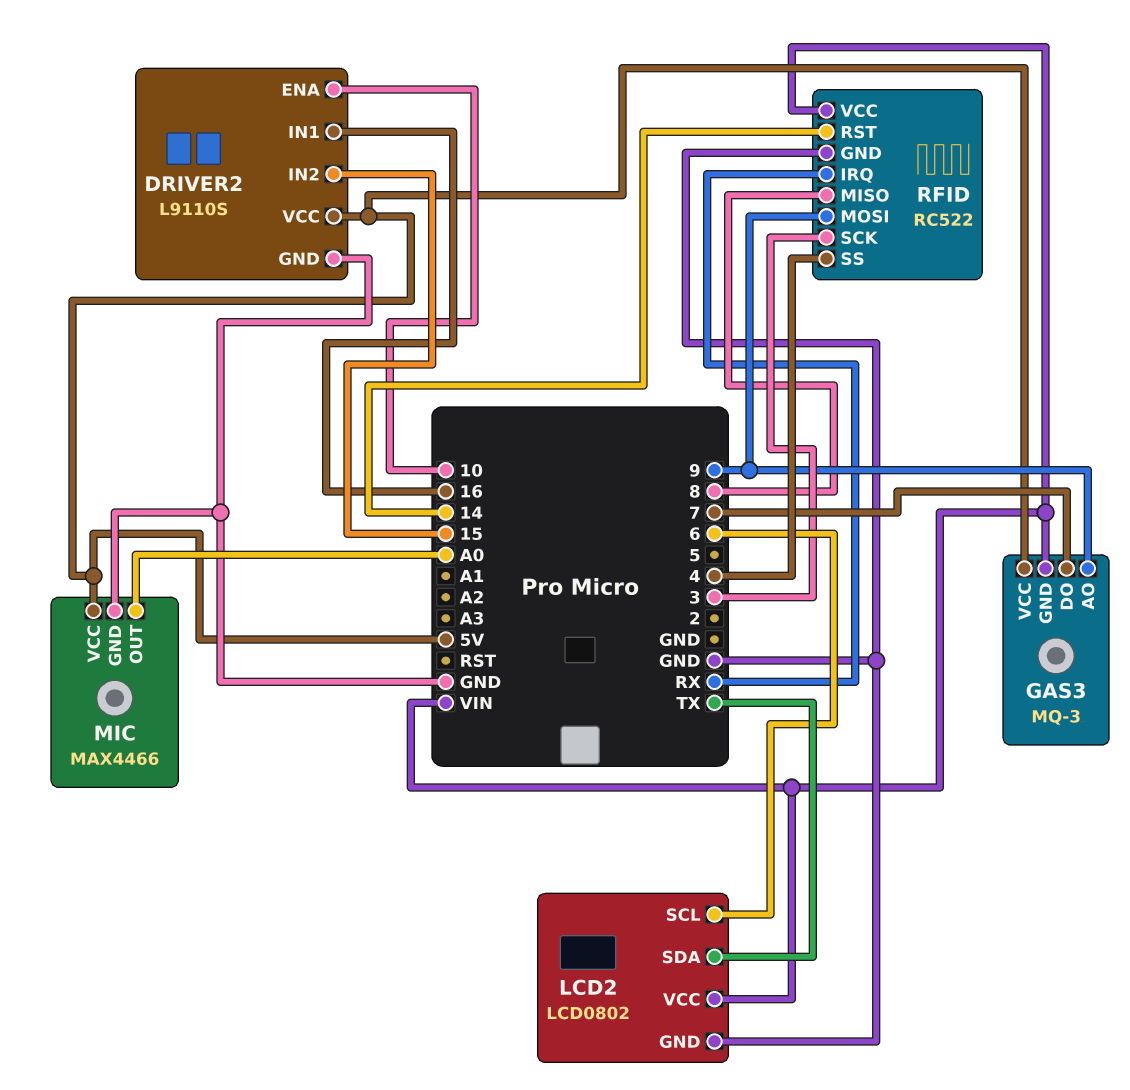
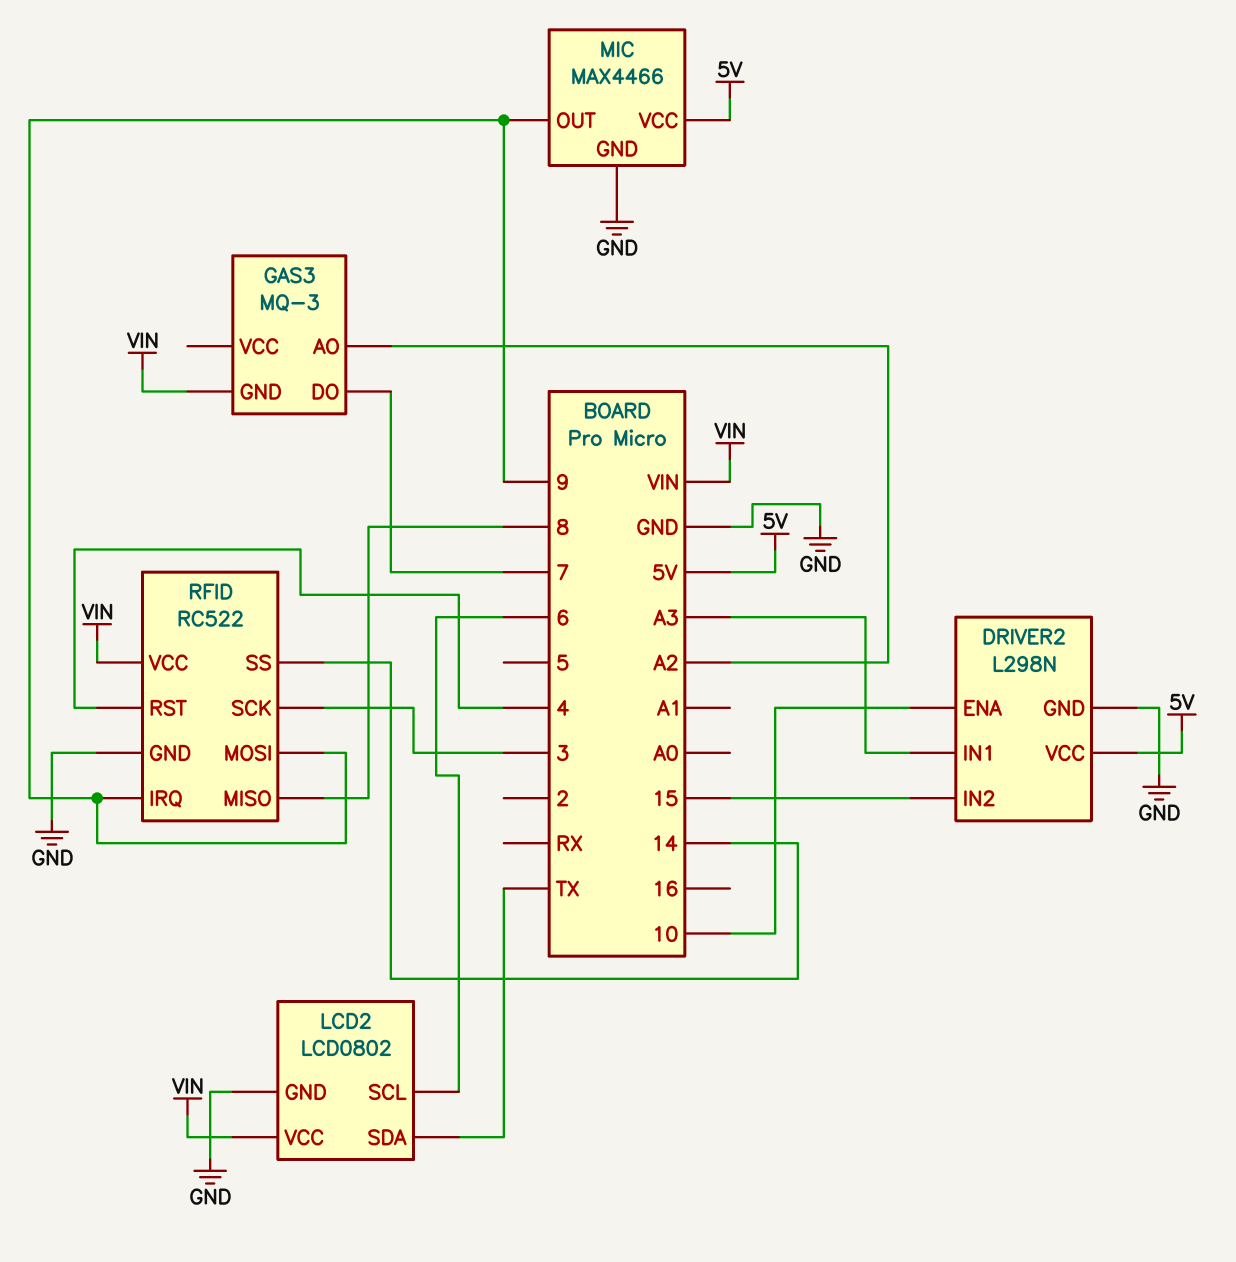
DRIVER2: L9110S -> L298N
DRIVER2 pin IN1: 16 -> A3
GAS3 pin AO: 9 -> A2
GAS3 pin VCC: 5V -> none
MIC pin OUT: A0 -> 9
RFID pin IRQ: RX -> 9
RFID pin RST: 14 -> 4
RFID pin SS: 4 -> 14

